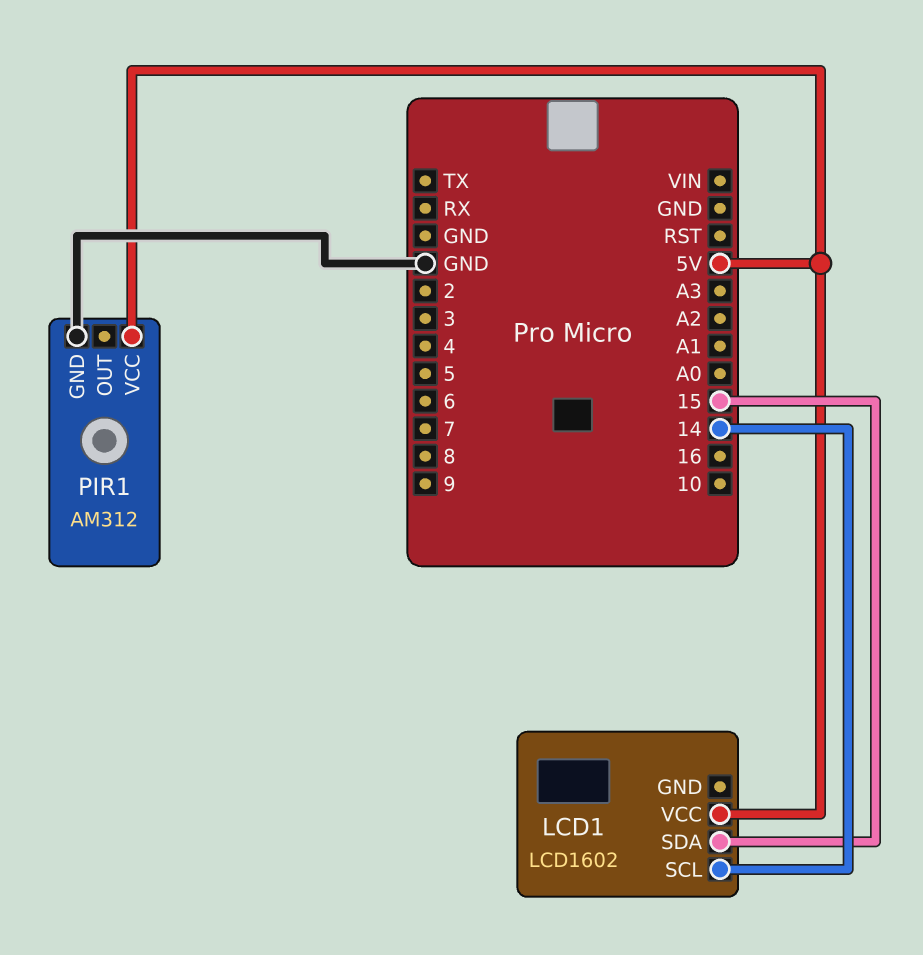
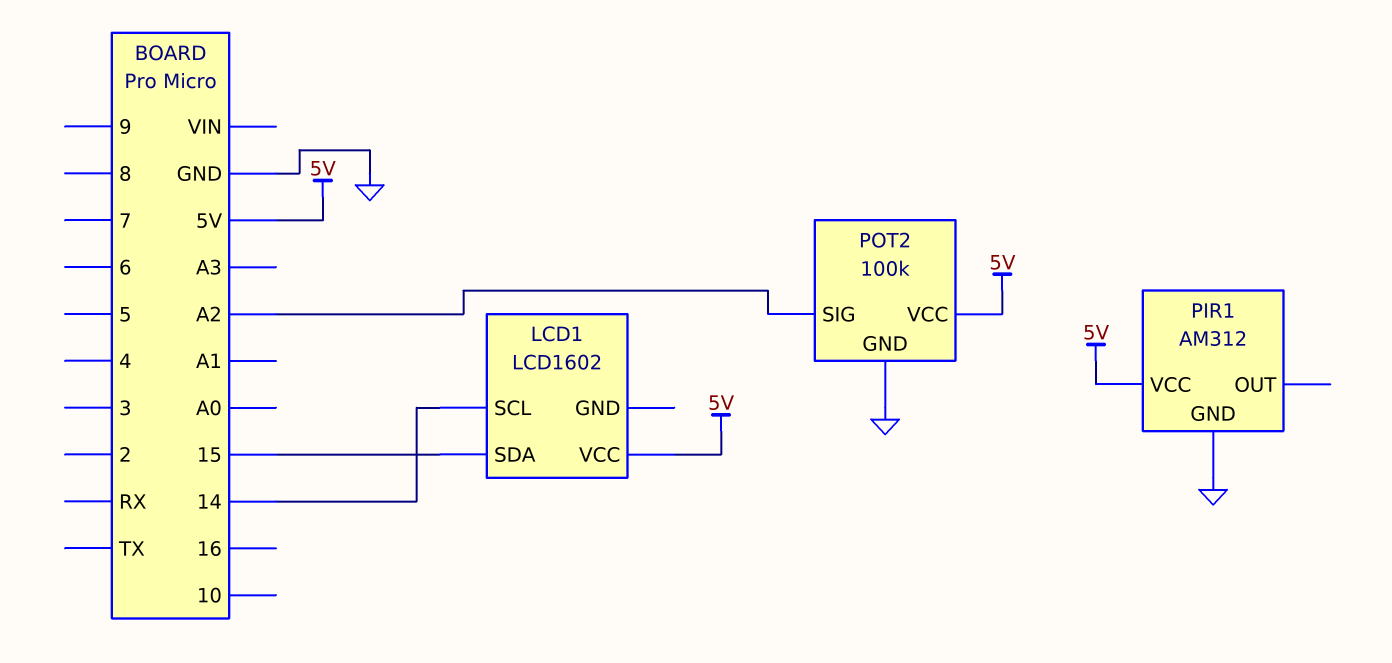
POT2: none -> 100k
POT2 pin GND: none -> GND
POT2 pin SIG: none -> A2
POT2 pin VCC: none -> 5V

